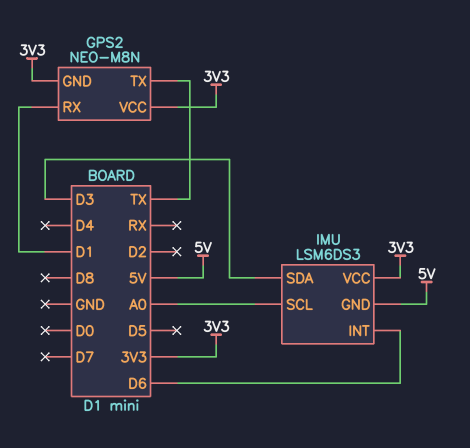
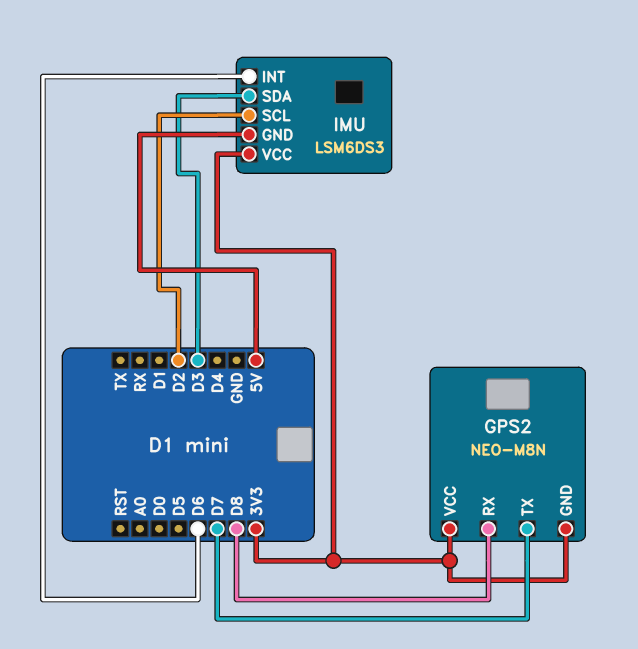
GPS2 pin RX: D1 -> D8
GPS2 pin TX: TX -> D7
IMU pin SCL: A0 -> D2

